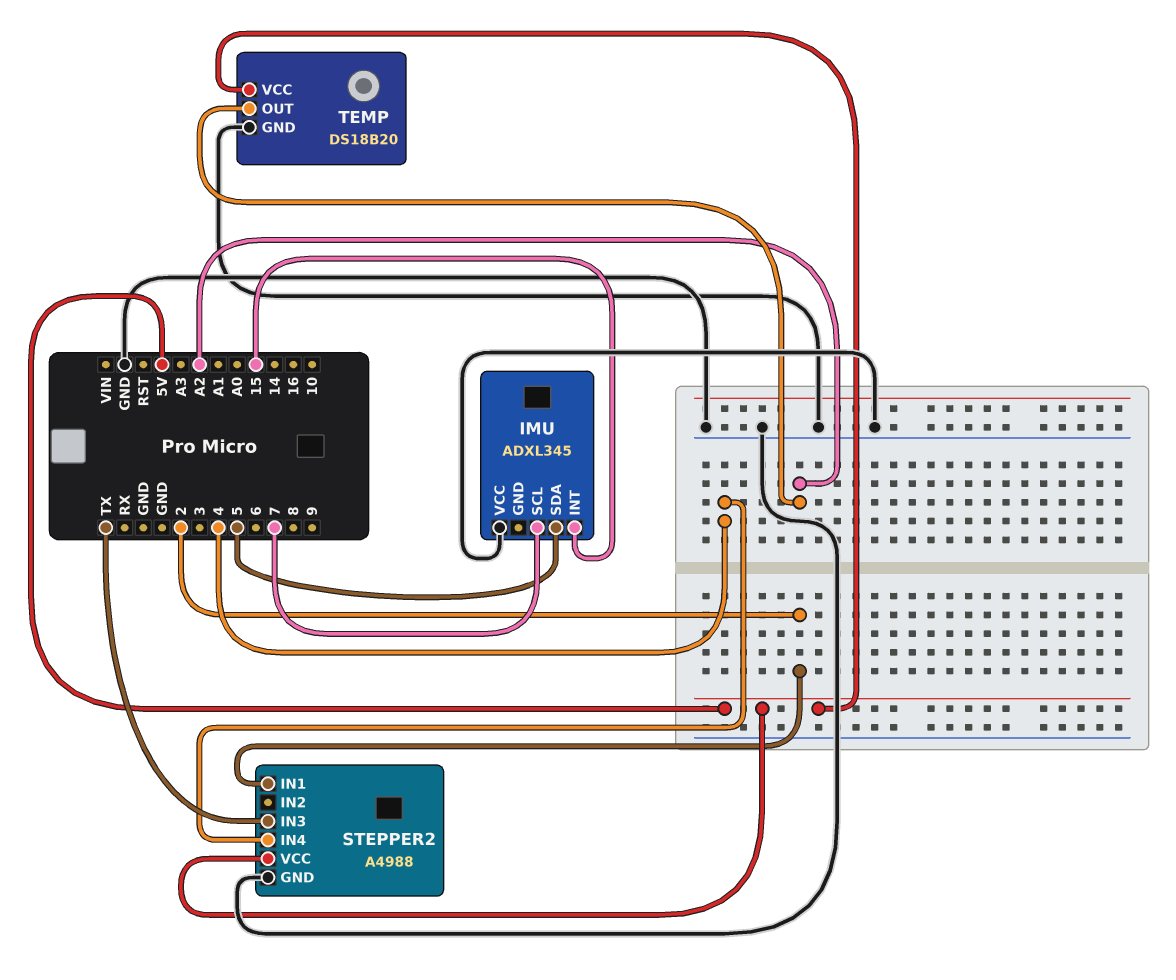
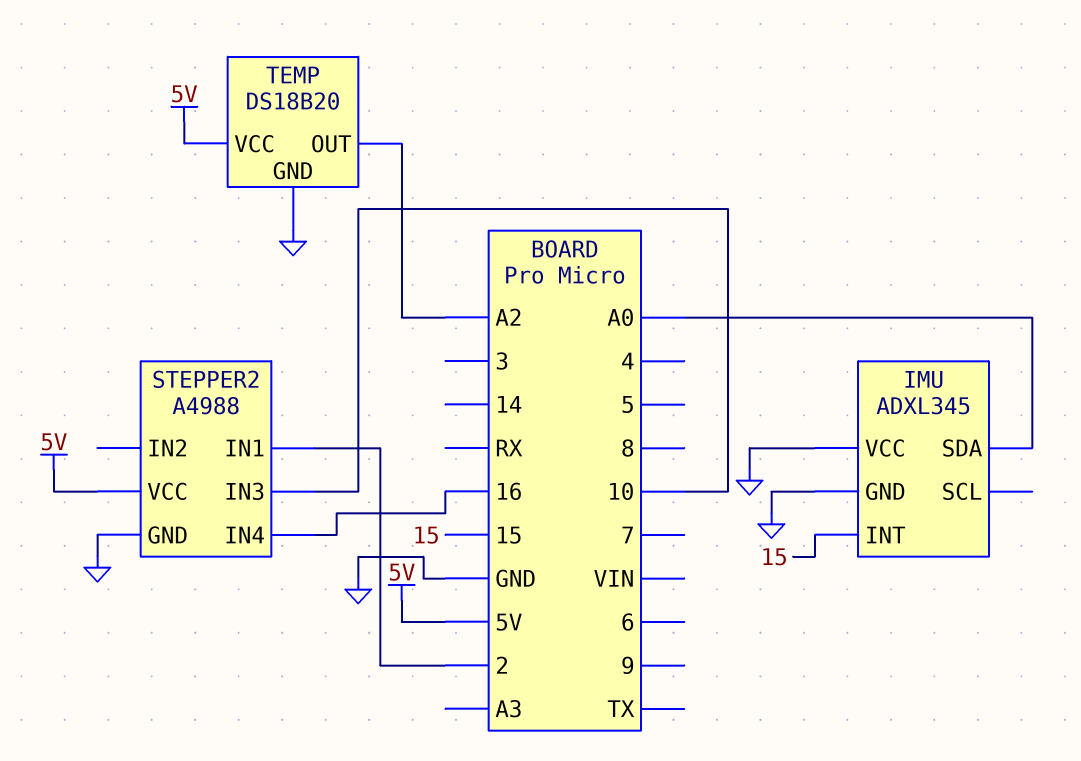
IMU pin GND: none -> GND
IMU pin SCL: 7 -> none
IMU pin SDA: 5 -> A0
STEPPER2 pin IN3: TX -> 10
STEPPER2 pin IN4: 4 -> 16

